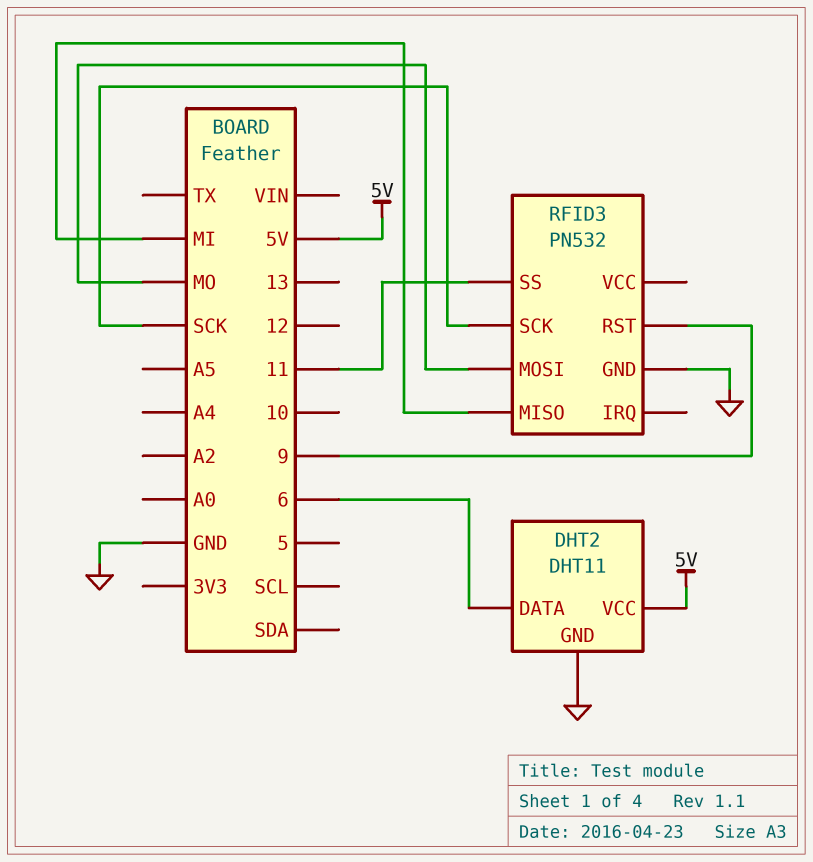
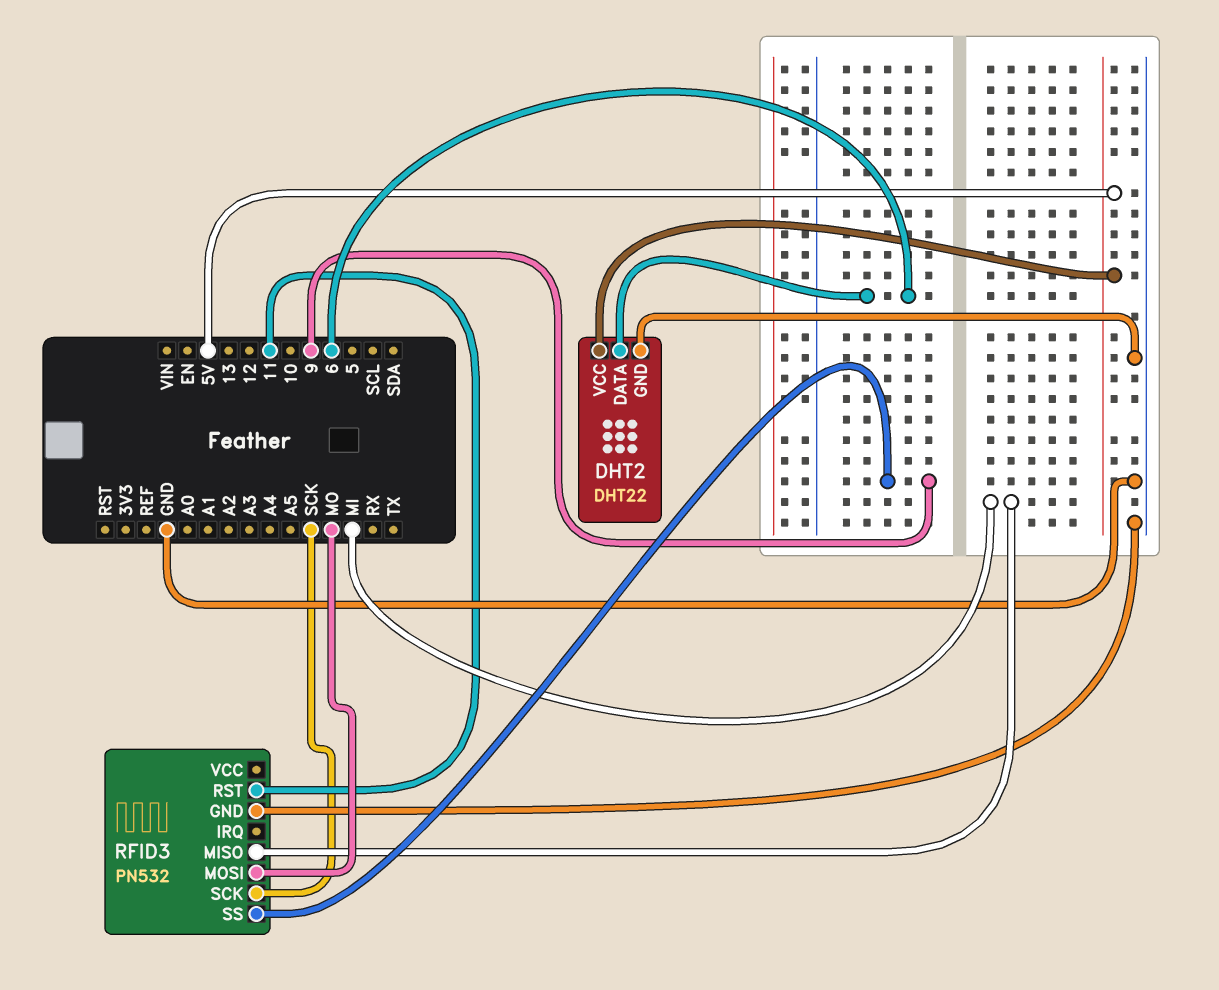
DHT2: DHT11 -> DHT22
RFID3 pin RST: 9 -> 11
RFID3 pin SS: 11 -> 9

